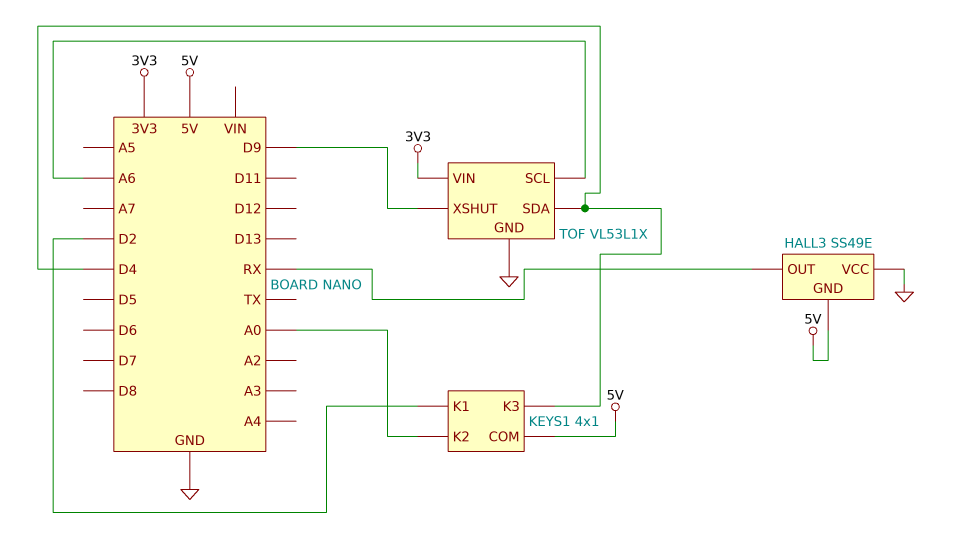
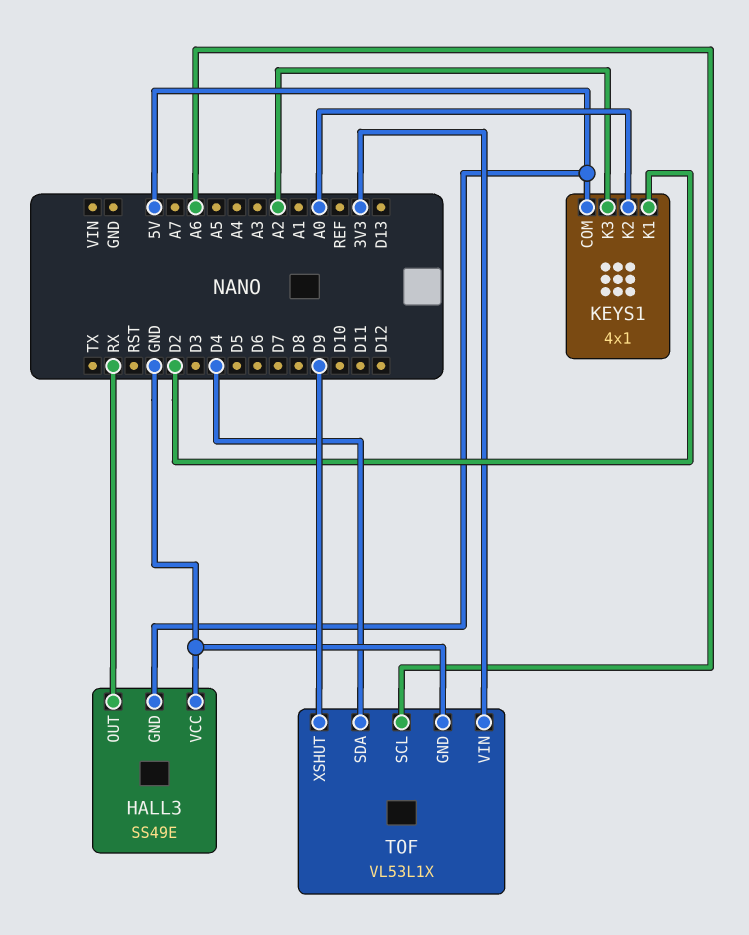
KEYS1 pin K3: D4 -> A2

